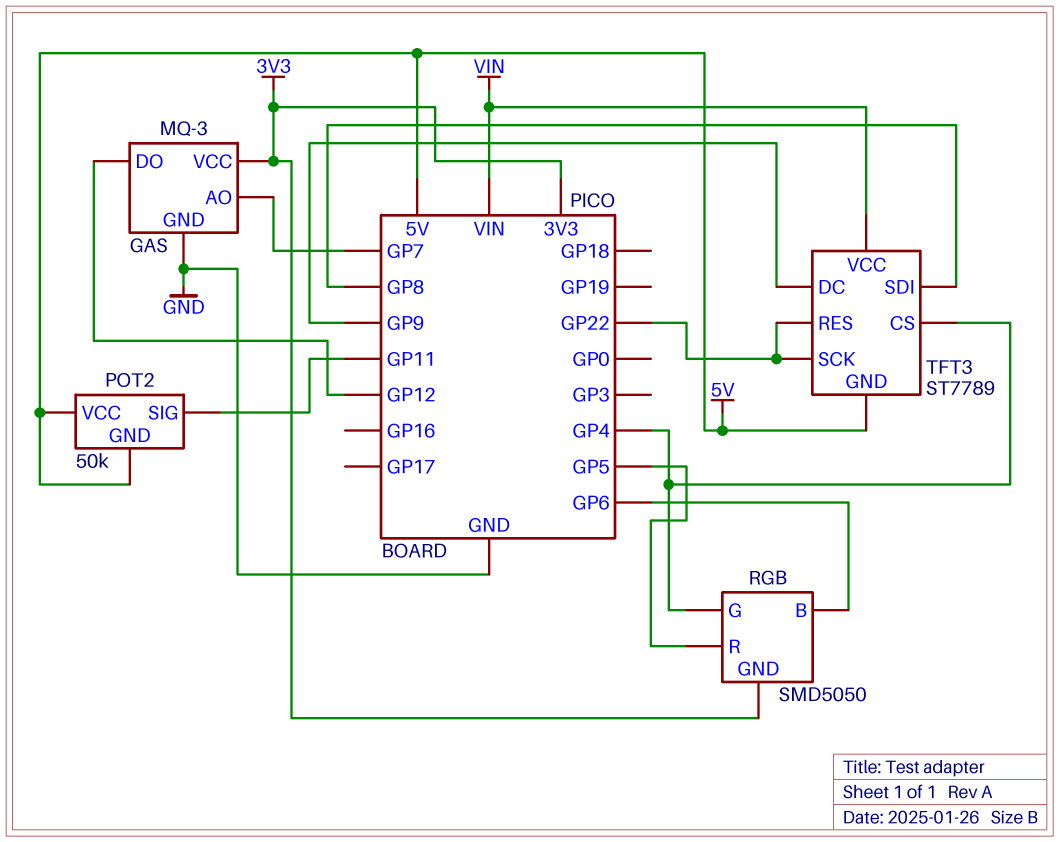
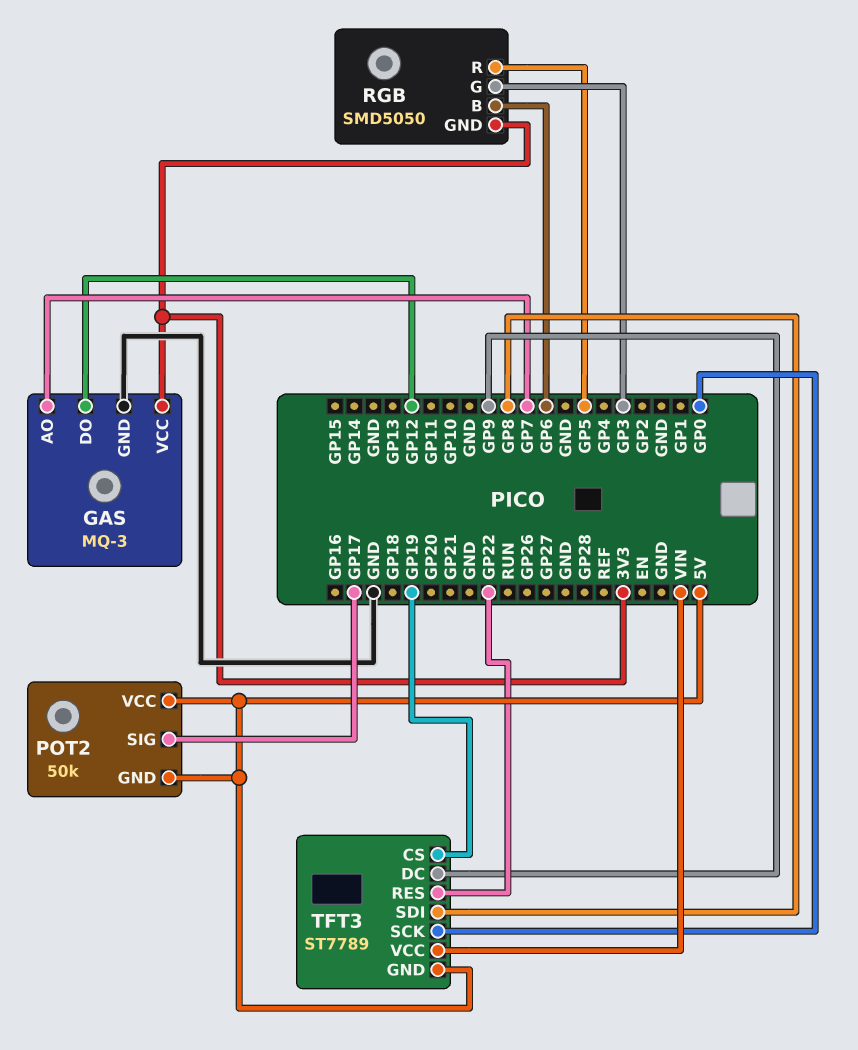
POT2 pin SIG: GP11 -> GP17
RGB pin G: GP4 -> GP3
TFT3 pin CS: GP4 -> GP19
TFT3 pin SCK: GP22 -> GP0

